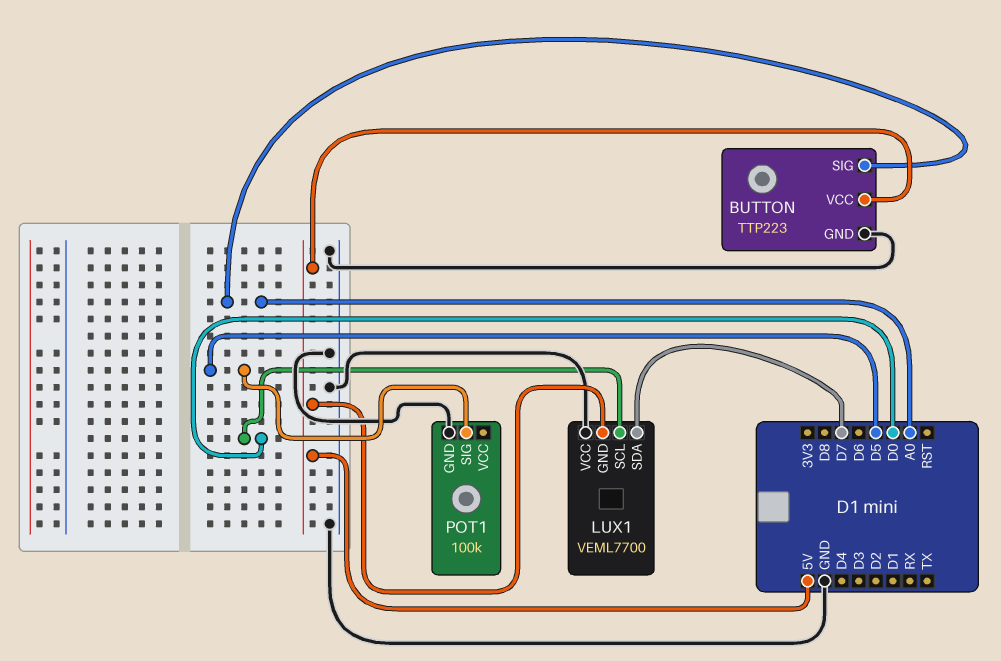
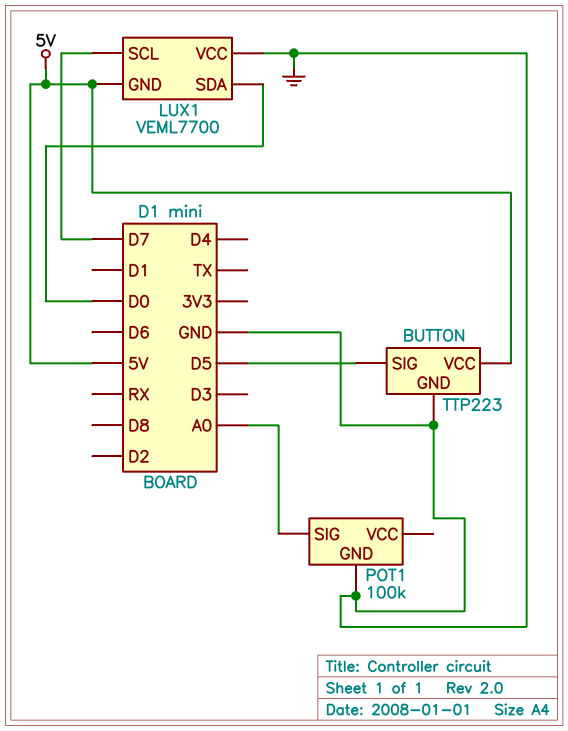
BUTTON pin SIG: A0 -> D5
LUX1 pin SCL: D0 -> D7
LUX1 pin SDA: D7 -> D0
POT1 pin SIG: D5 -> A0

